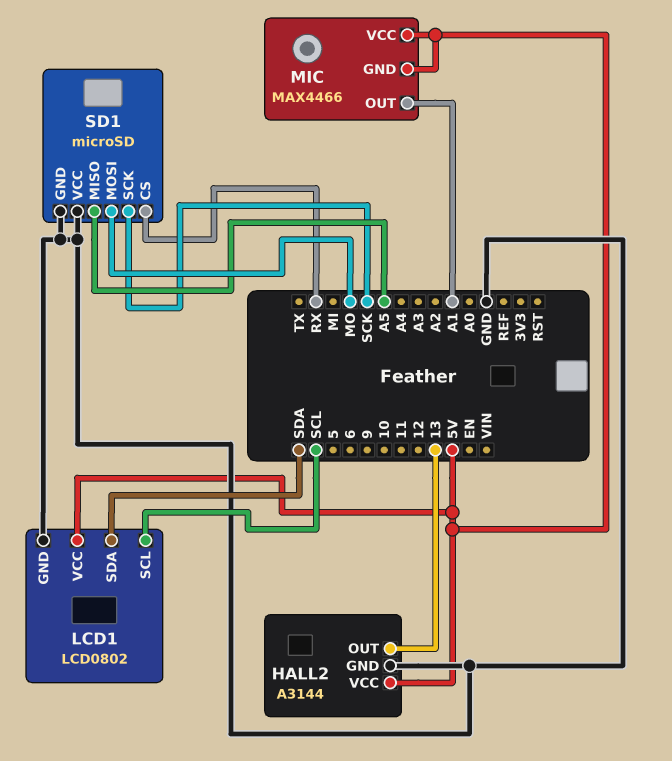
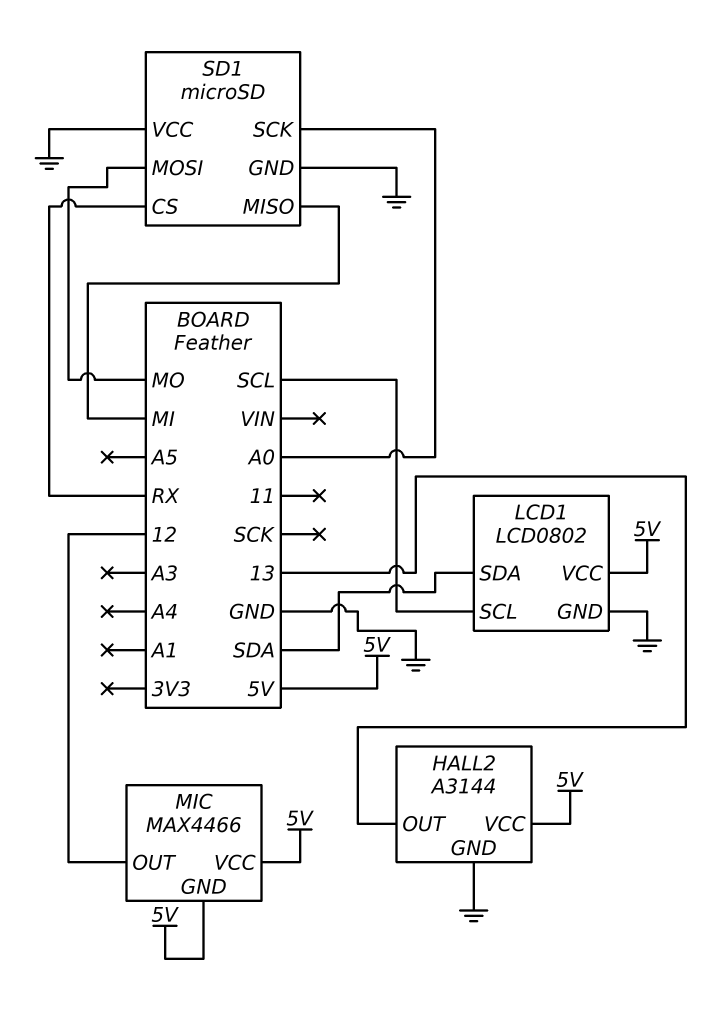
MIC pin OUT: A1 -> 12
SD1 pin MISO: A5 -> MI
SD1 pin SCK: SCK -> A0

